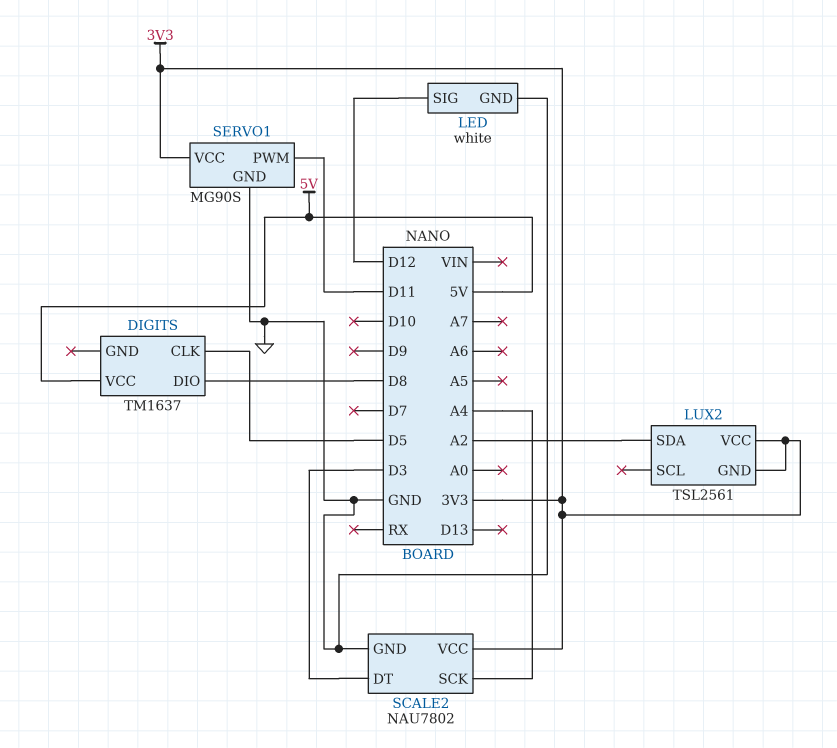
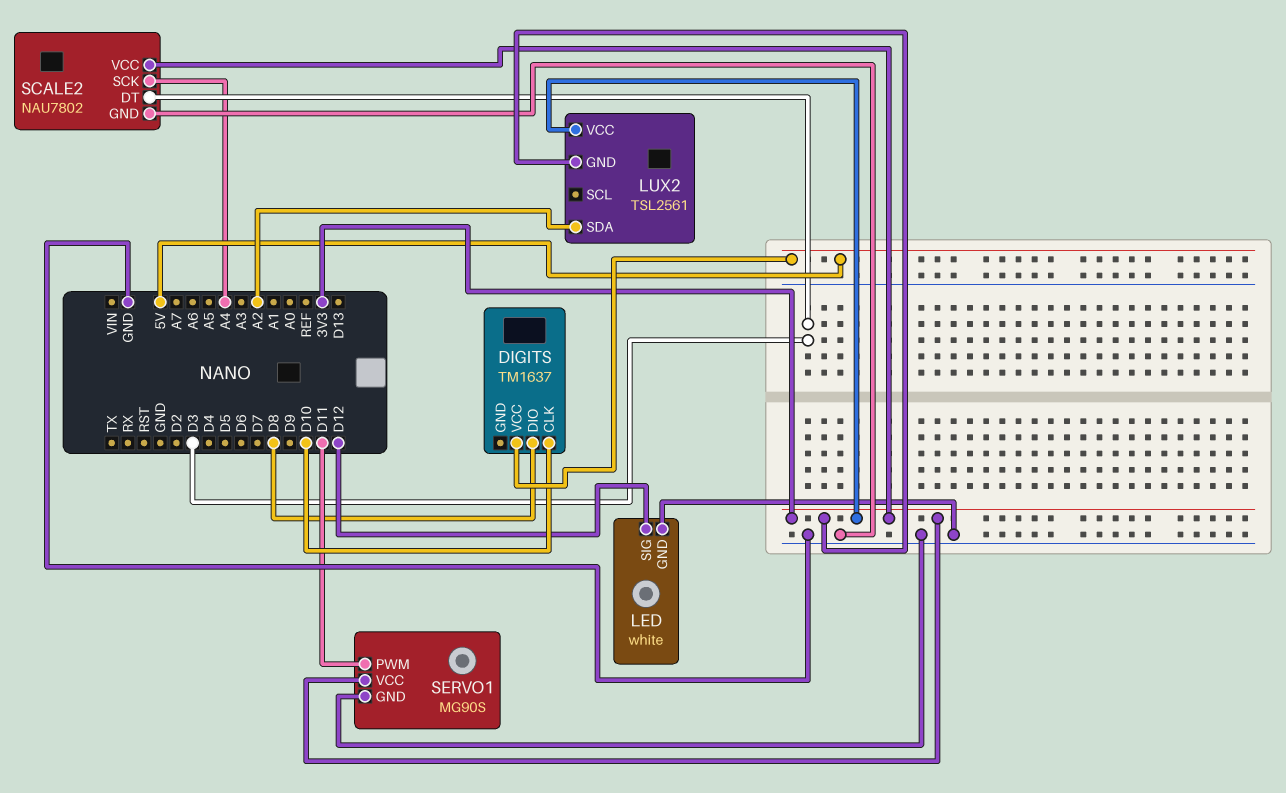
DIGITS pin CLK: D5 -> D10

